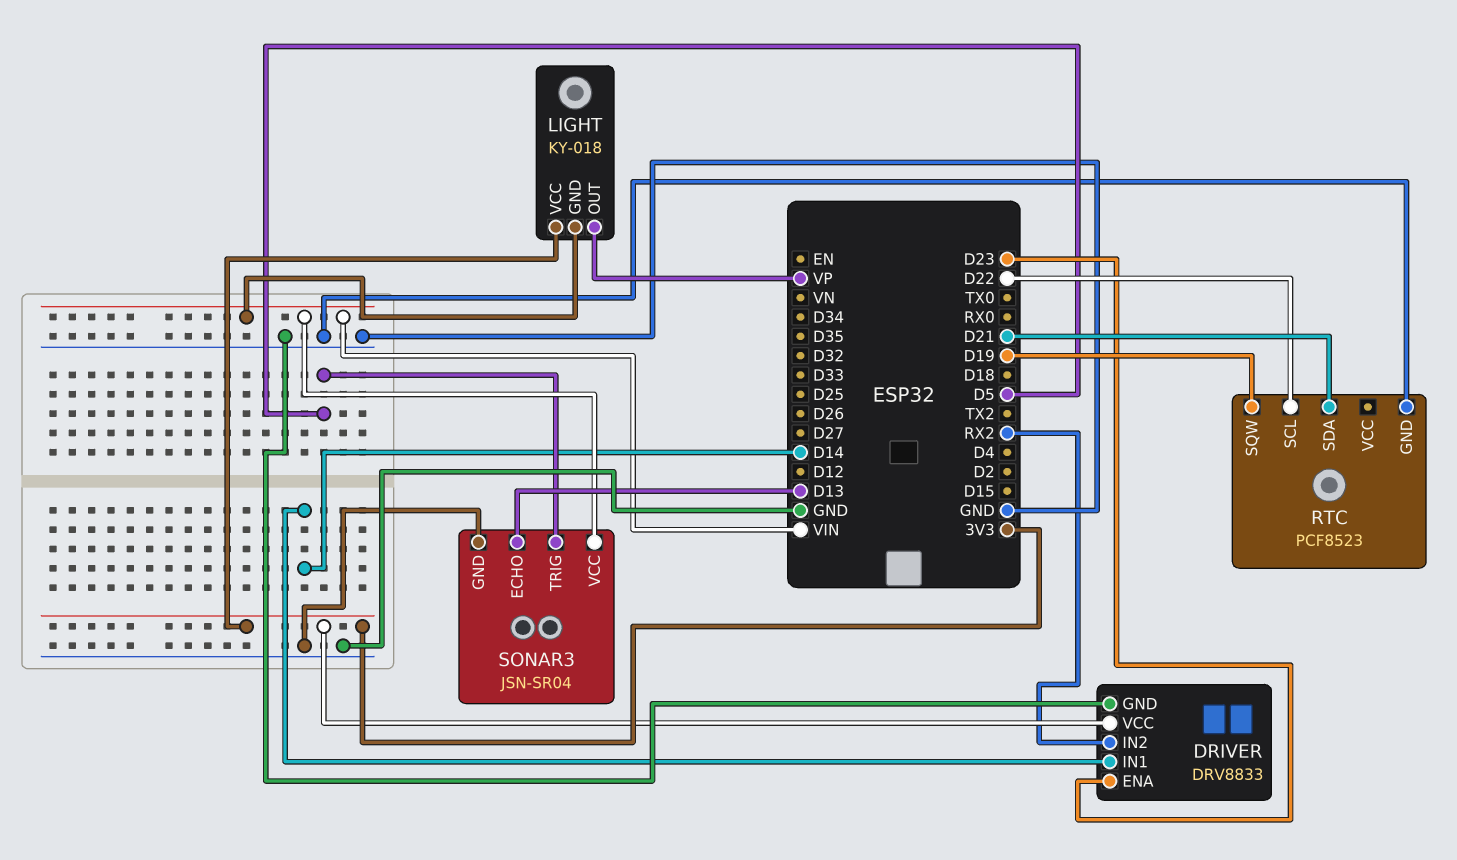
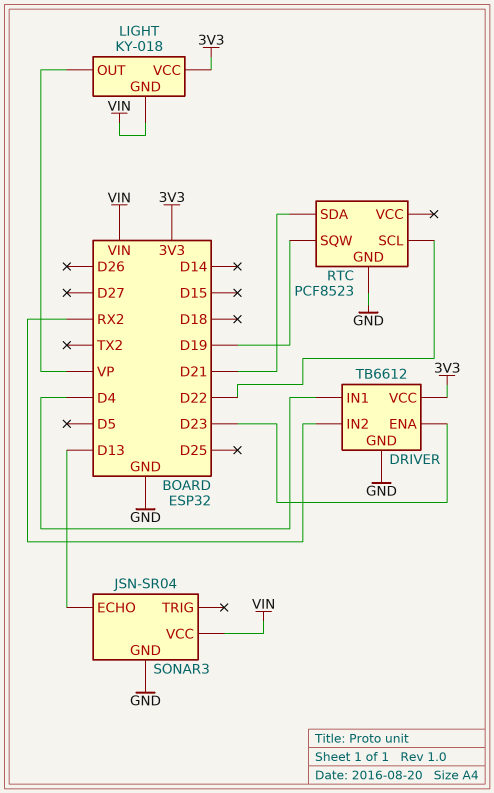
DRIVER: DRV8833 -> TB6612
DRIVER pin IN1: D14 -> D4
SONAR3 pin TRIG: D5 -> none

